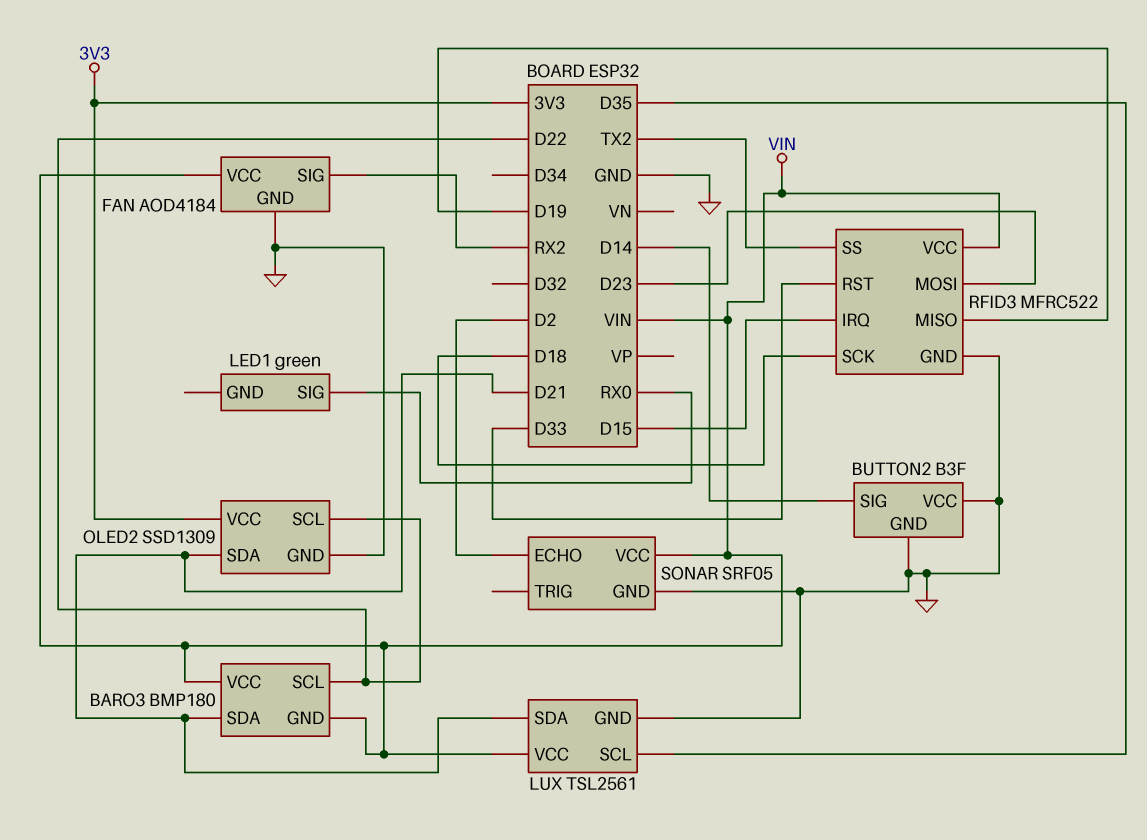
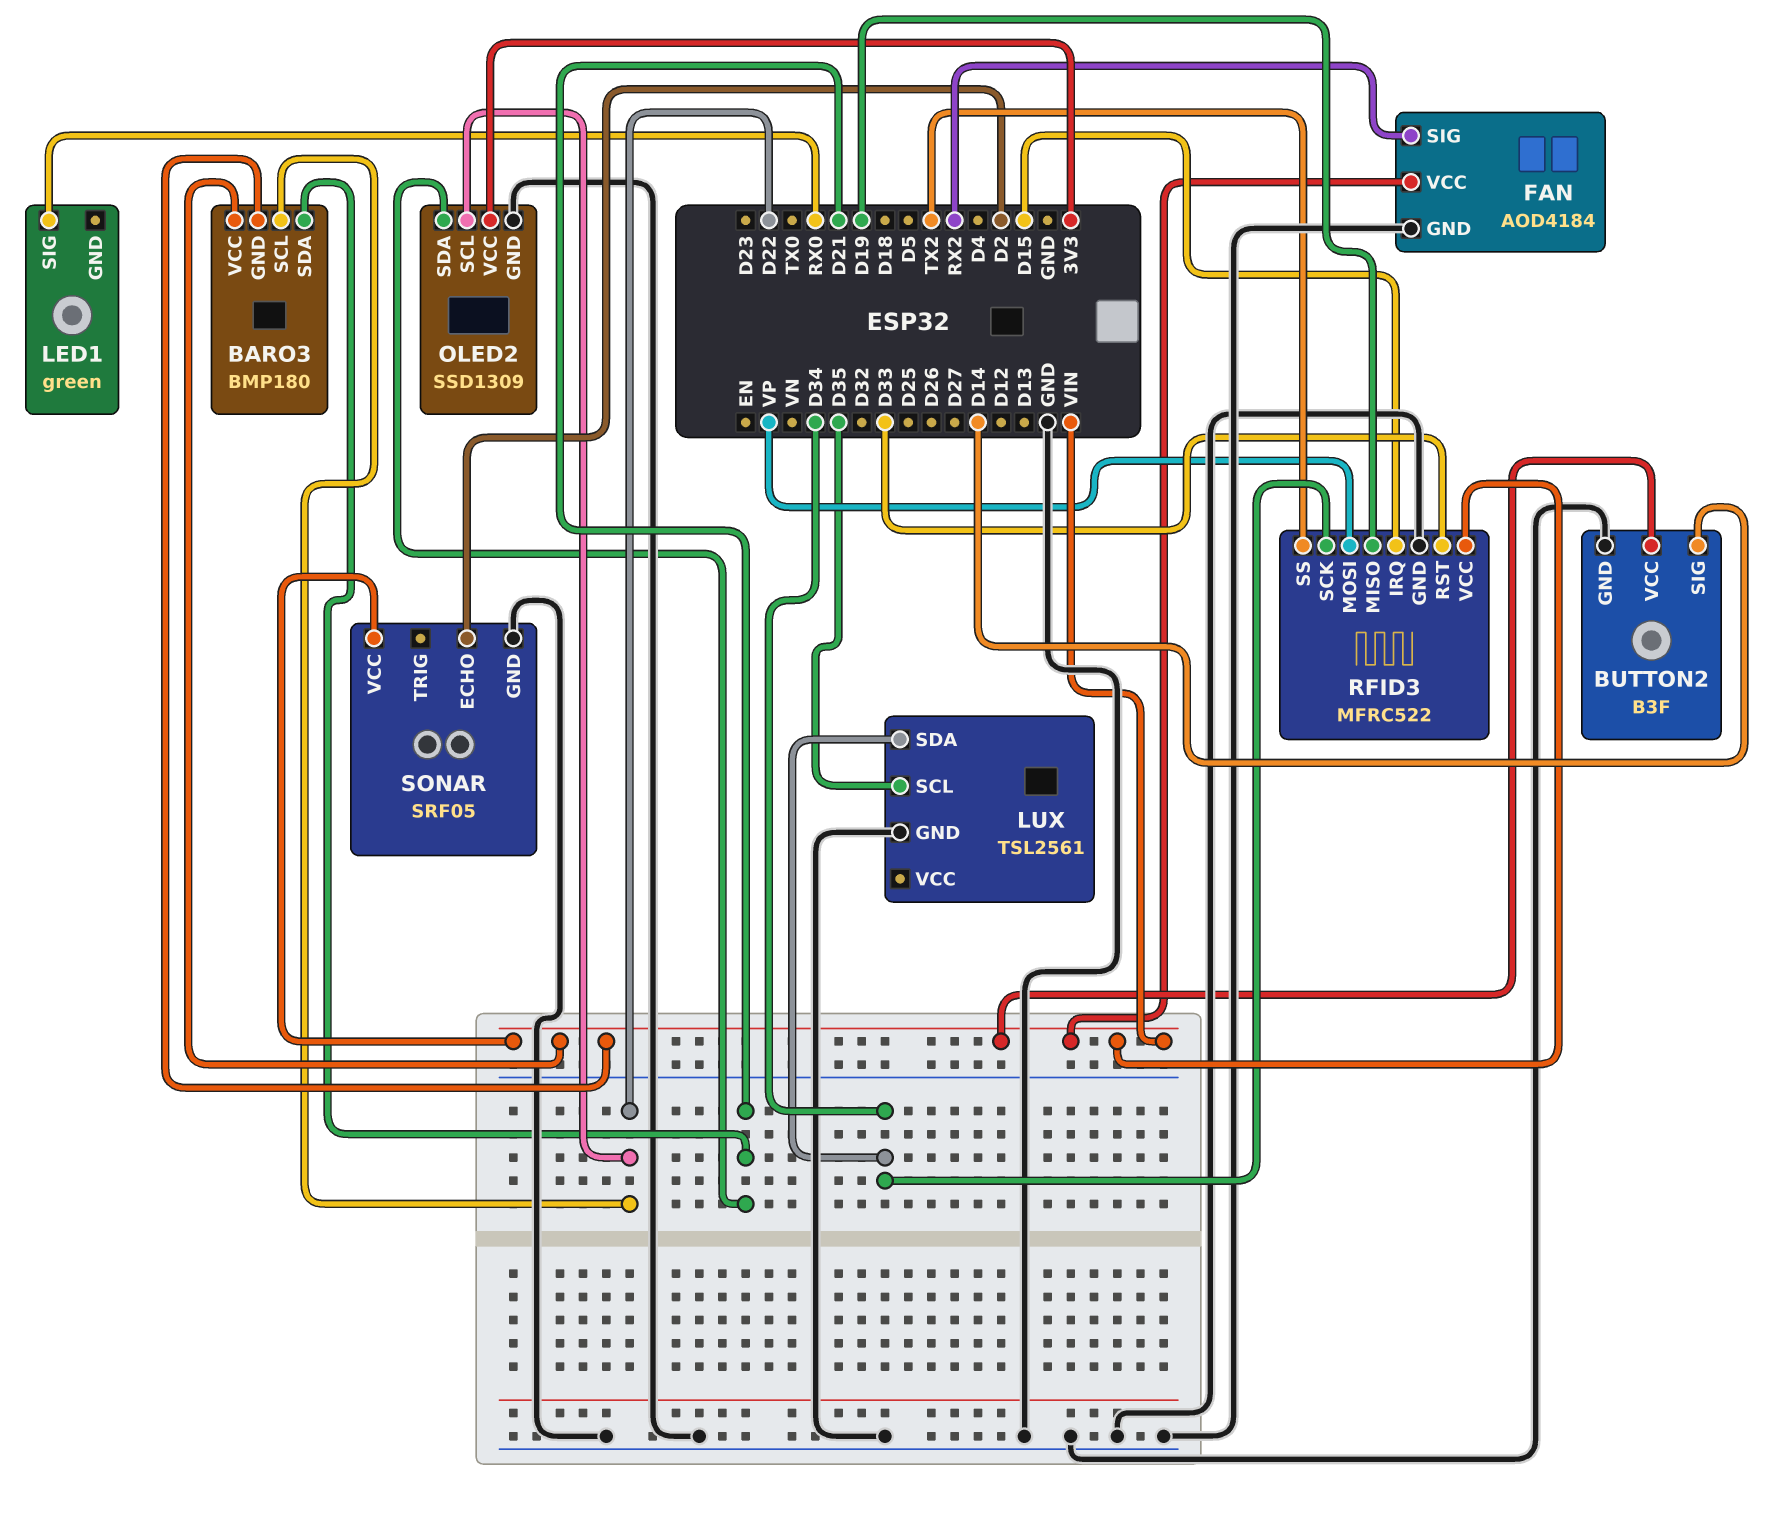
BUTTON2 pin VCC: GND -> VIN
LUX pin SDA: D21 -> D34
LUX pin VCC: VIN -> none
RFID3 pin MOSI: D23 -> VP
RFID3 pin SCK: D18 -> D34

